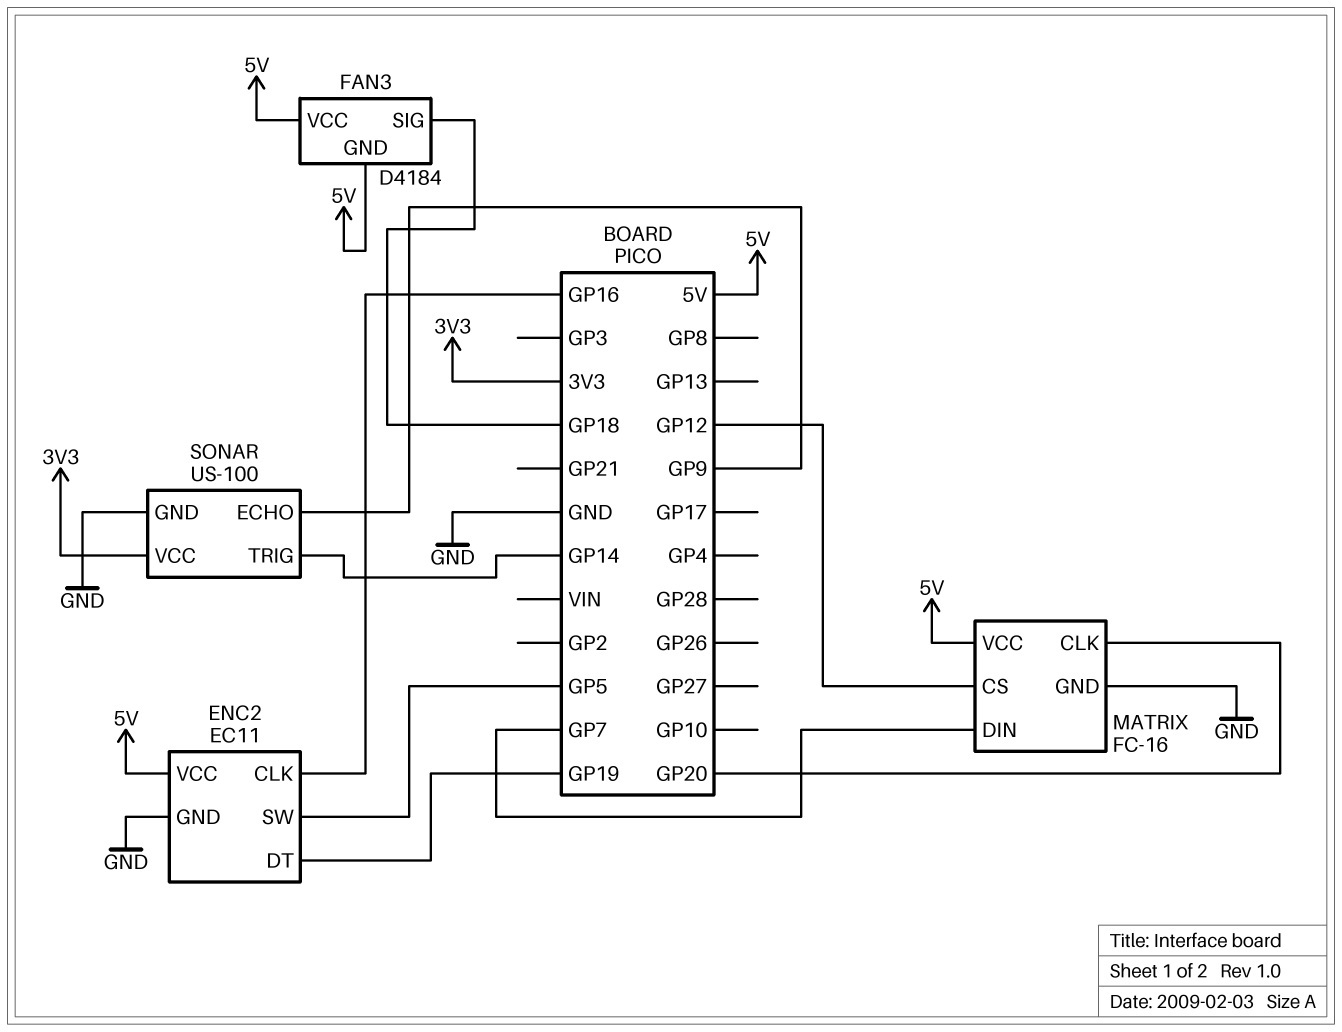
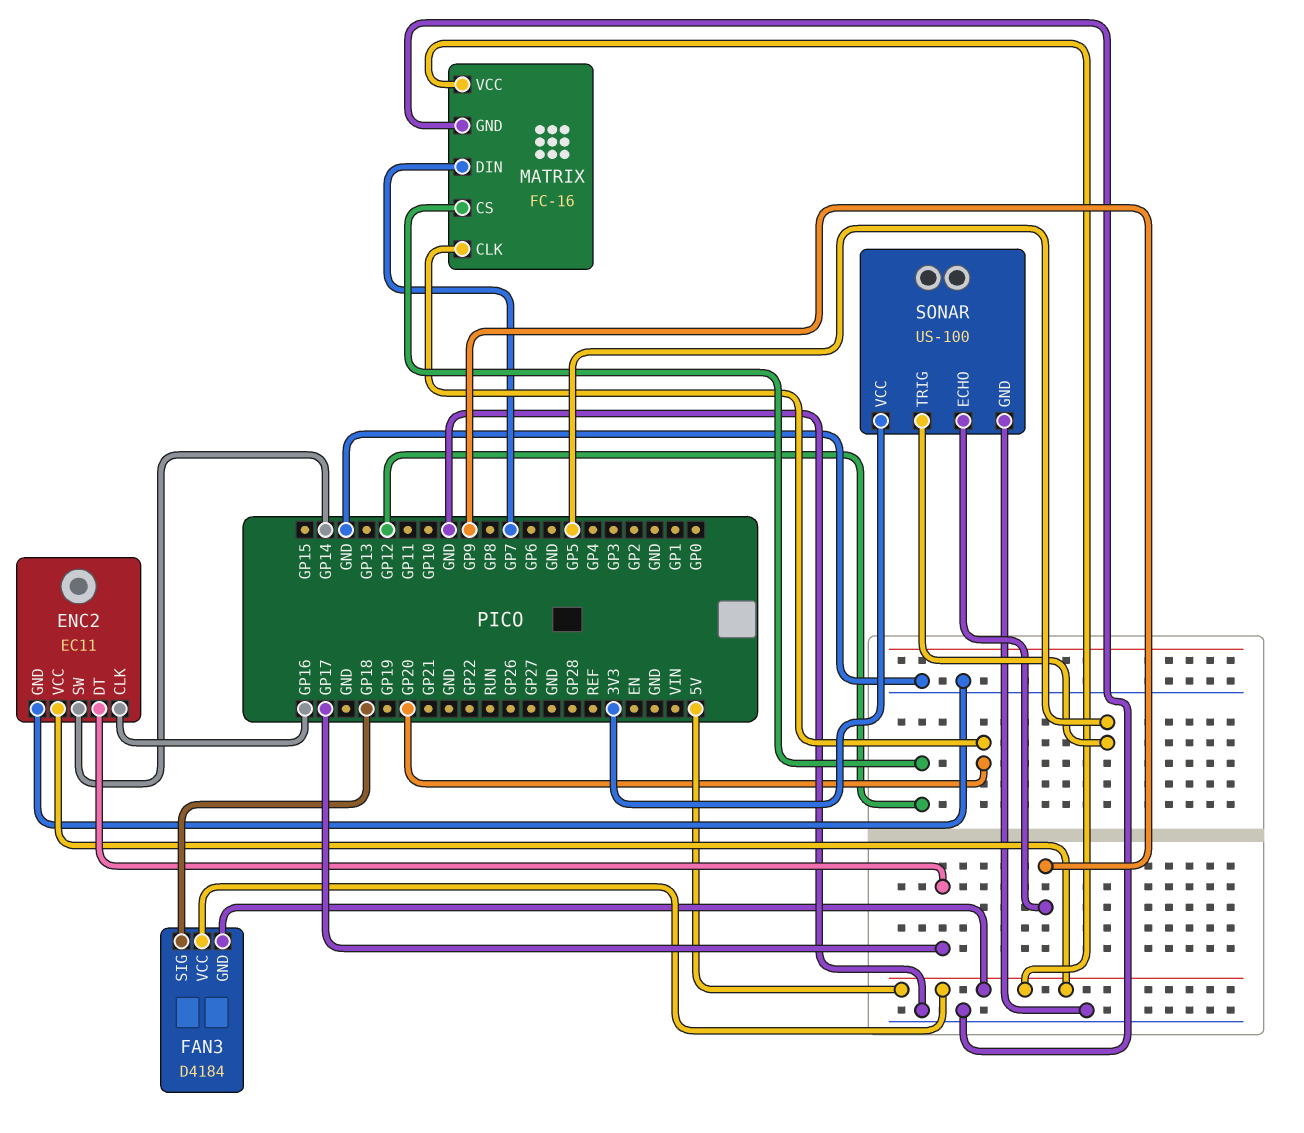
ENC2 pin DT: GP19 -> GP17
ENC2 pin SW: GP5 -> GP14
SONAR pin TRIG: GP14 -> GP5

